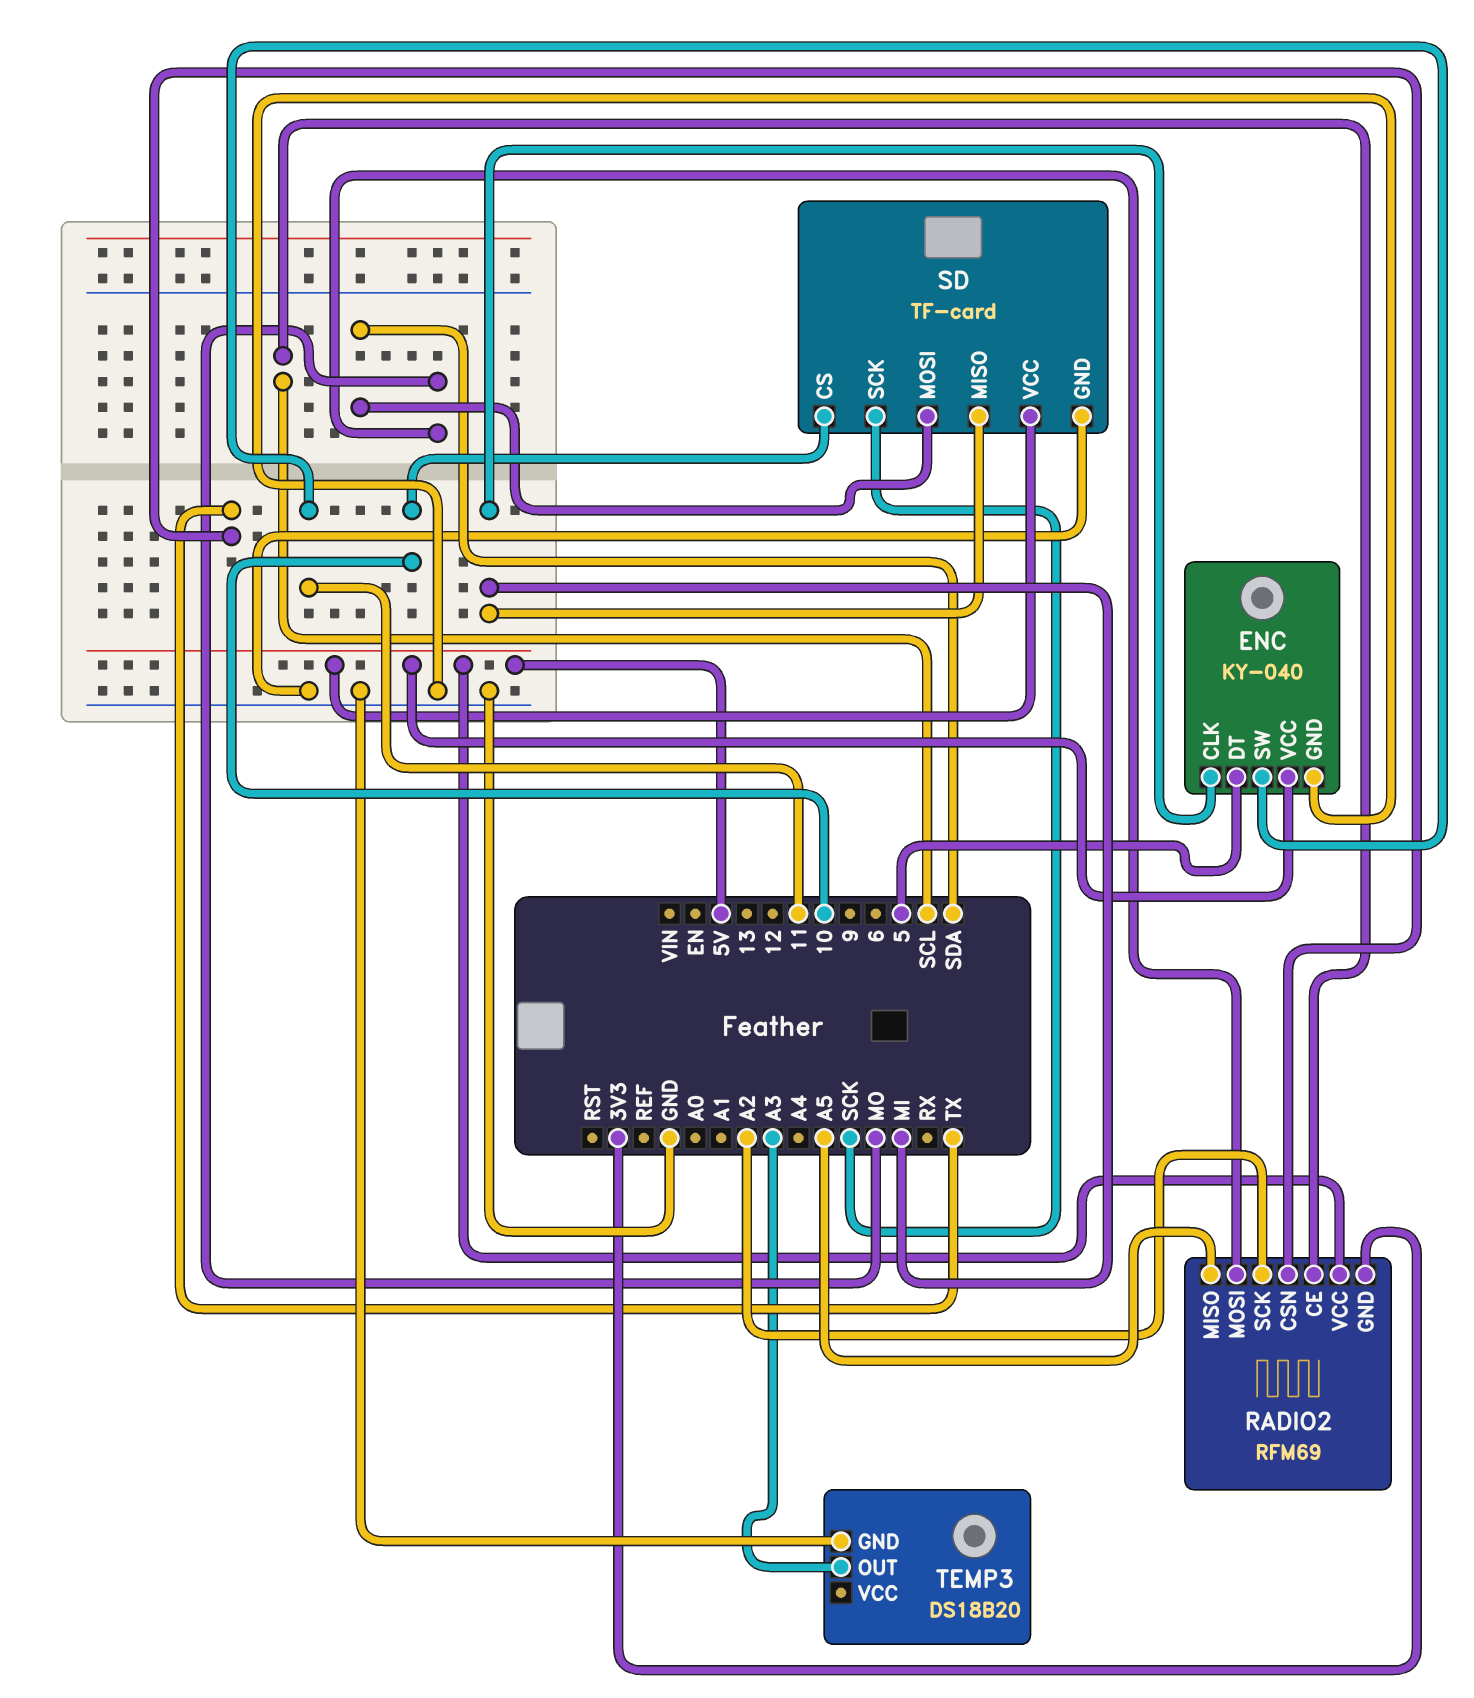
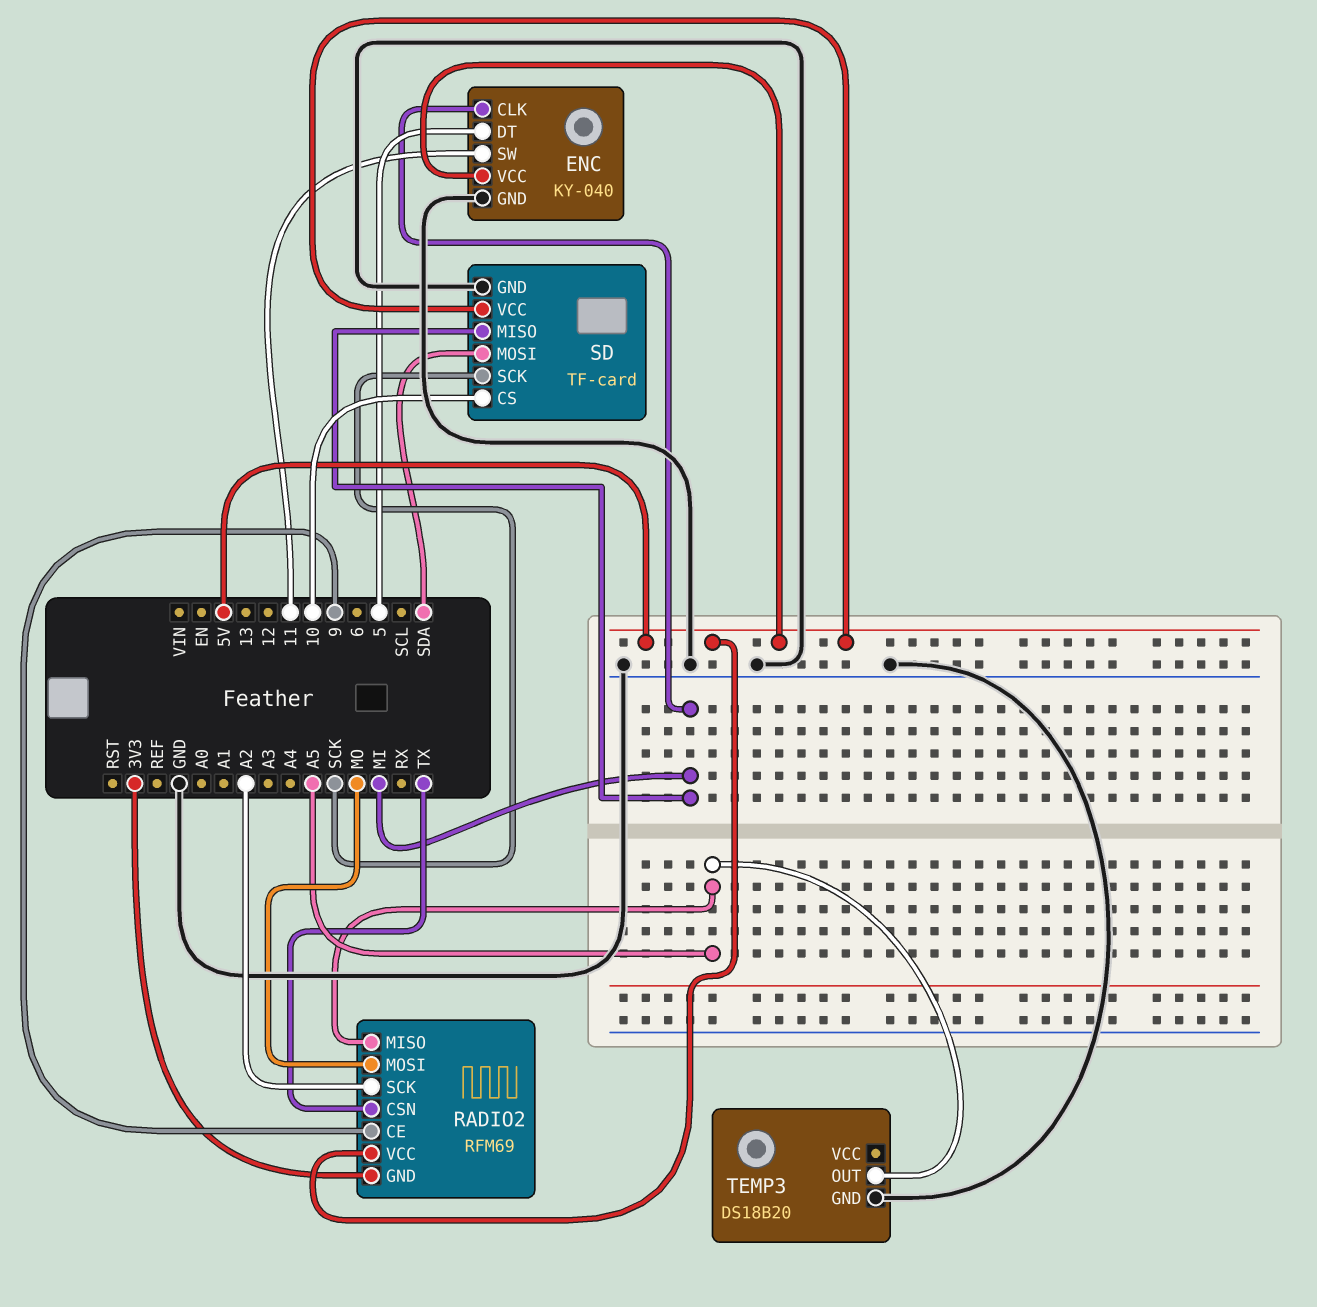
RADIO2 pin CE: SCL -> 9
TEMP3 pin OUT: A3 -> A5

